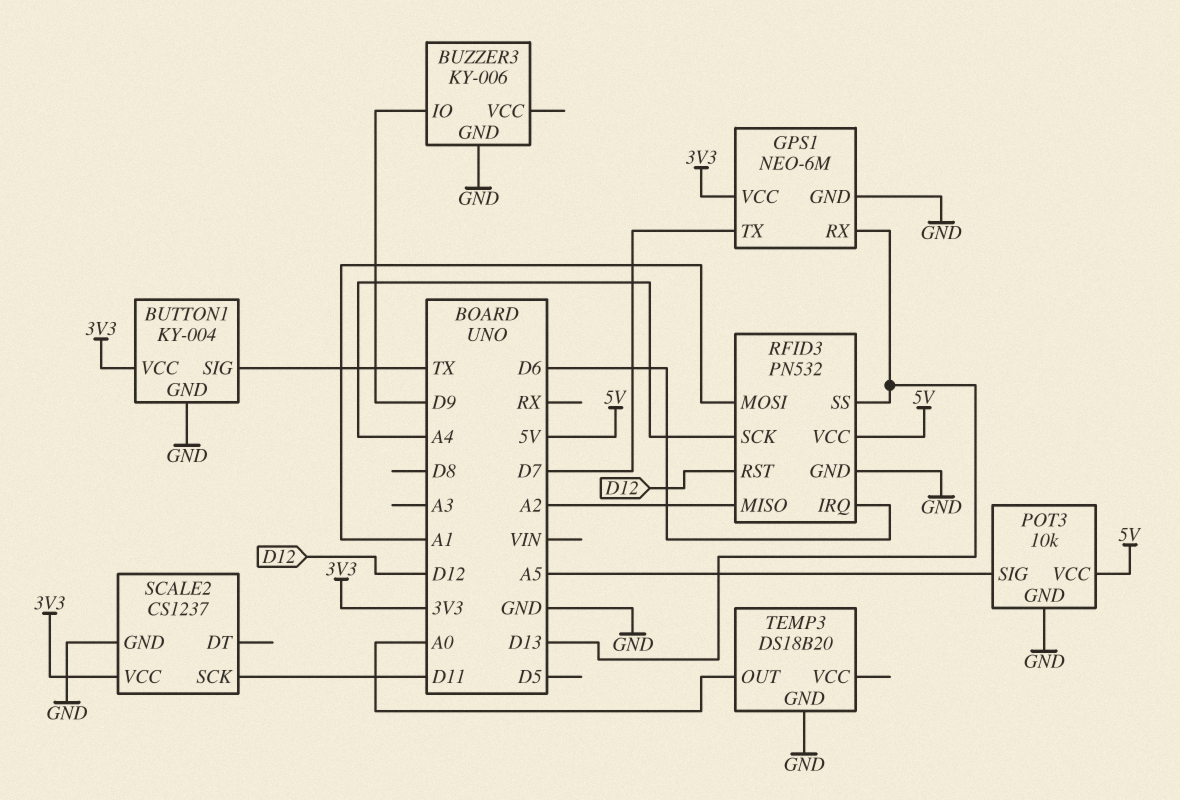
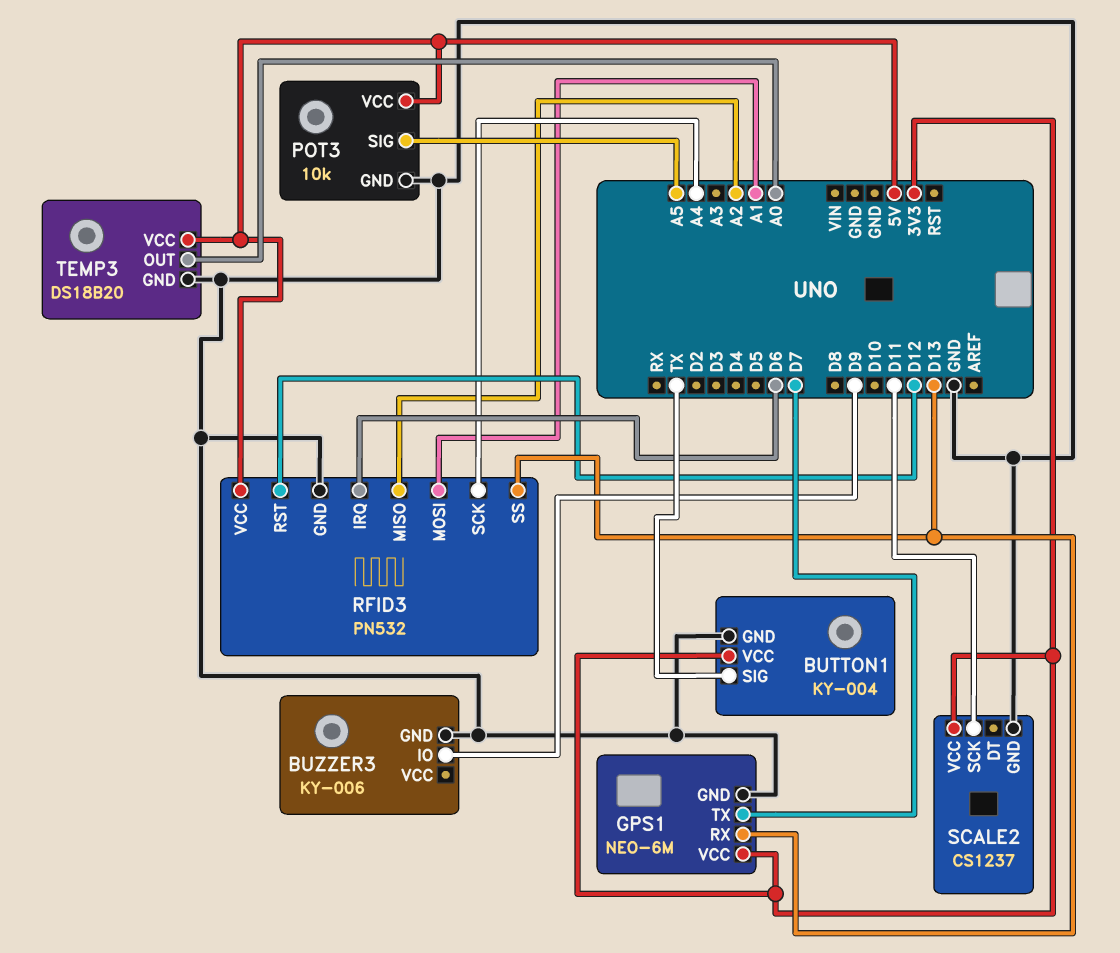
TEMP3 pin VCC: none -> 5V

